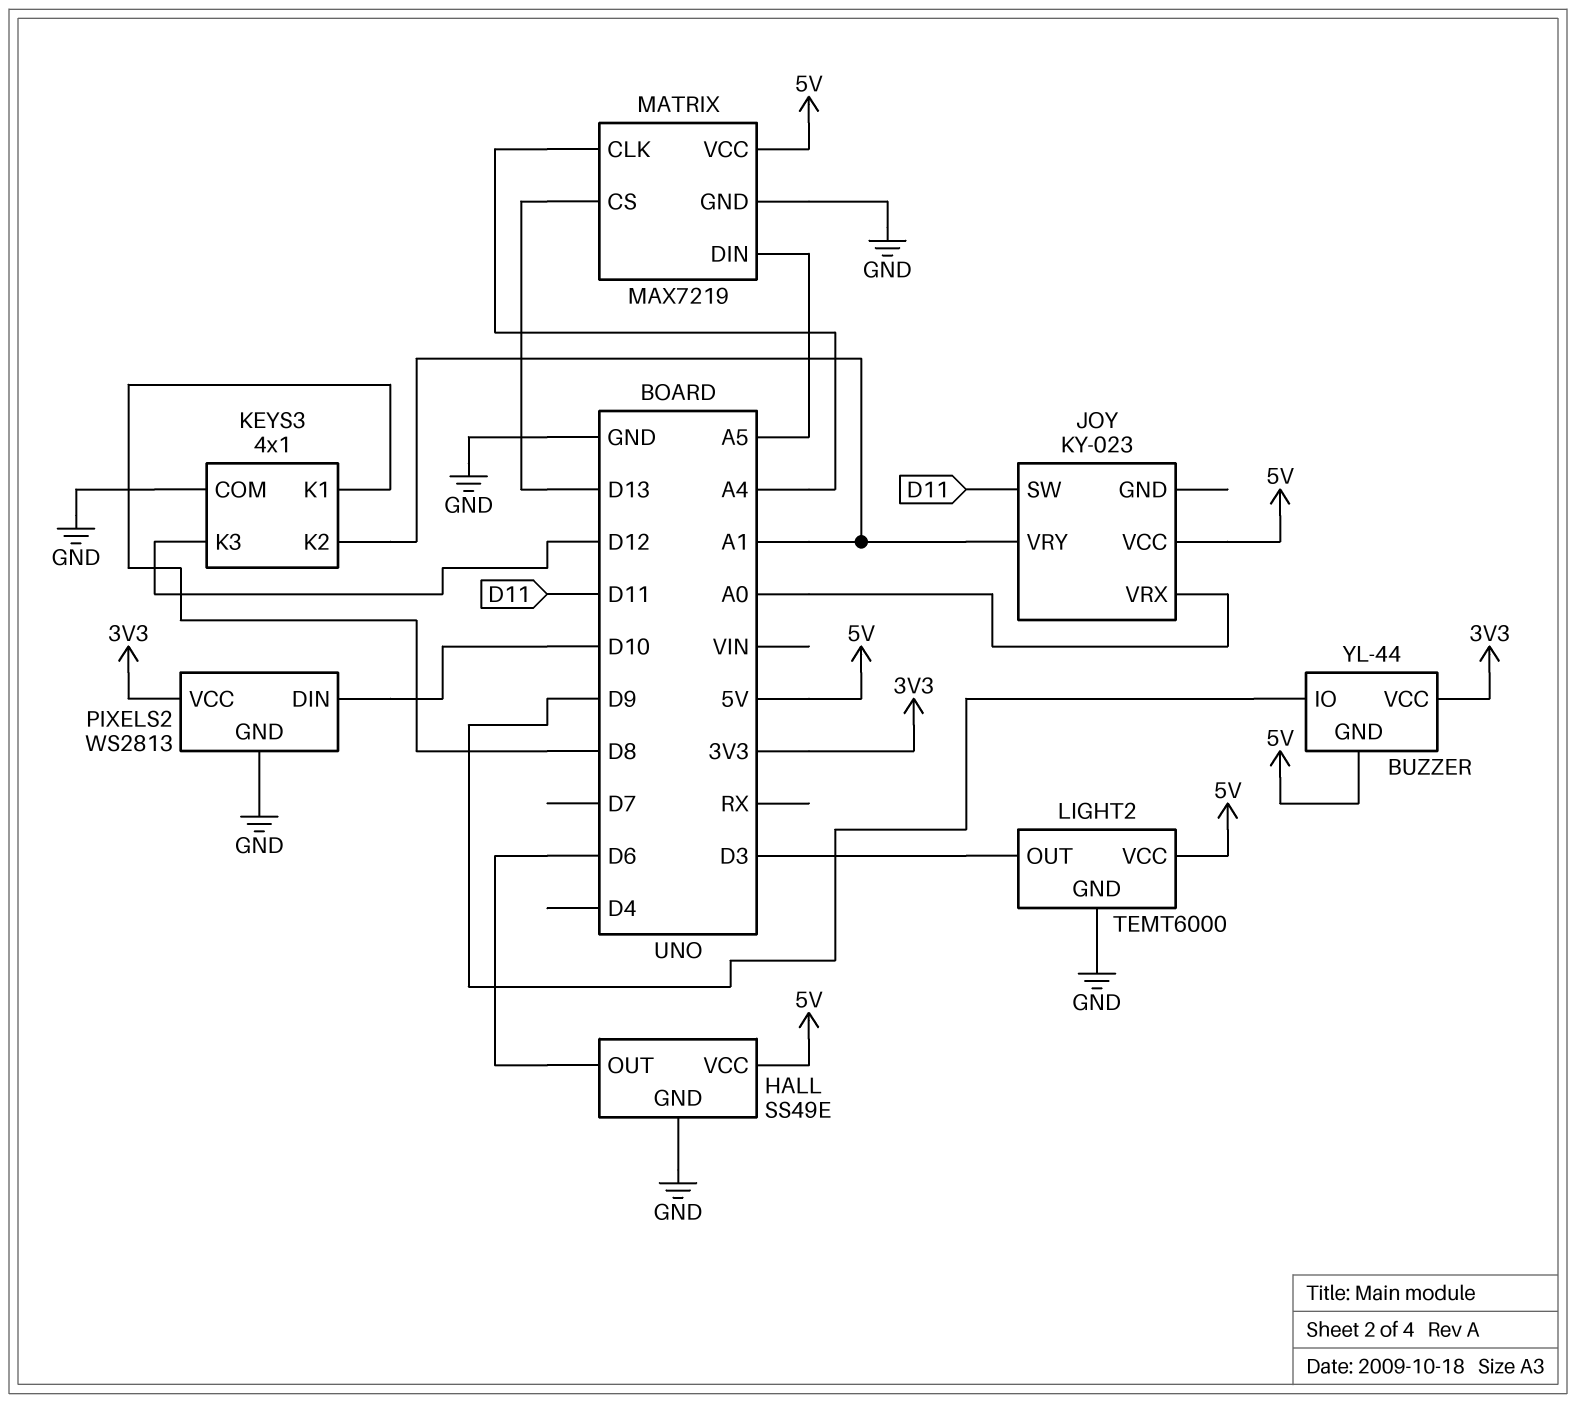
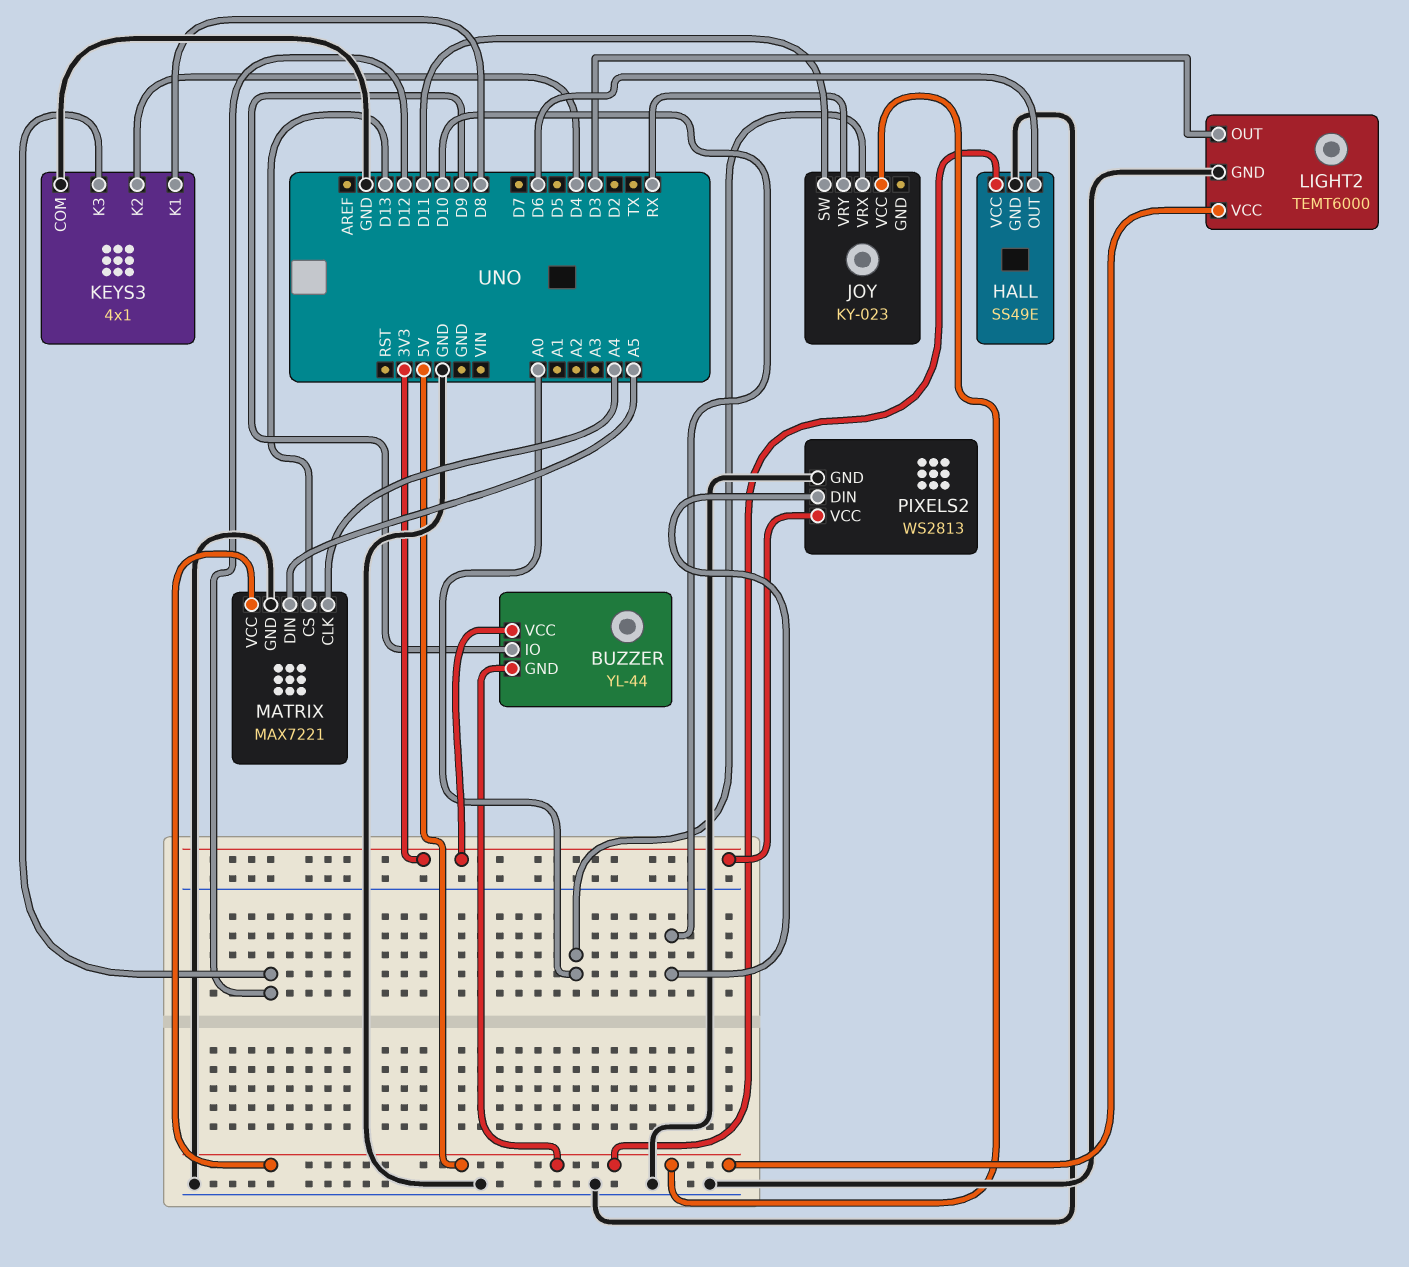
JOY pin VRY: A1 -> RX
KEYS3 pin K2: A1 -> D4
MATRIX: MAX7219 -> MAX7221

